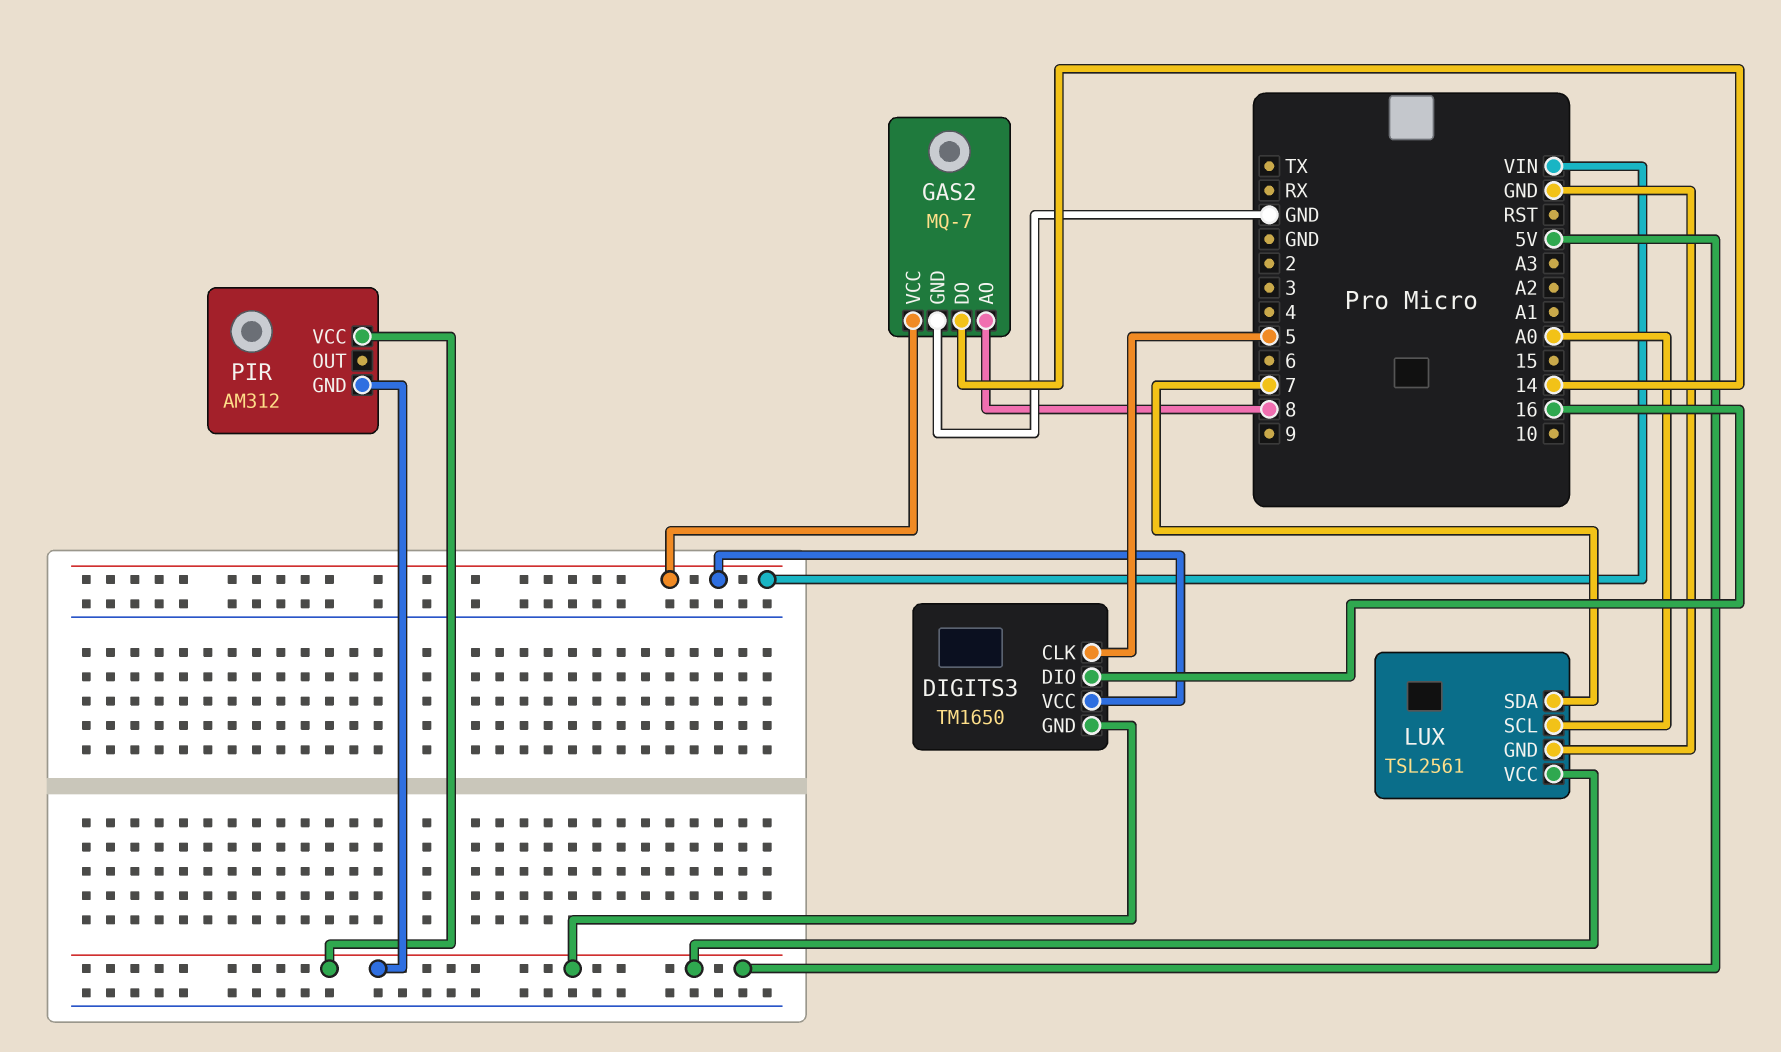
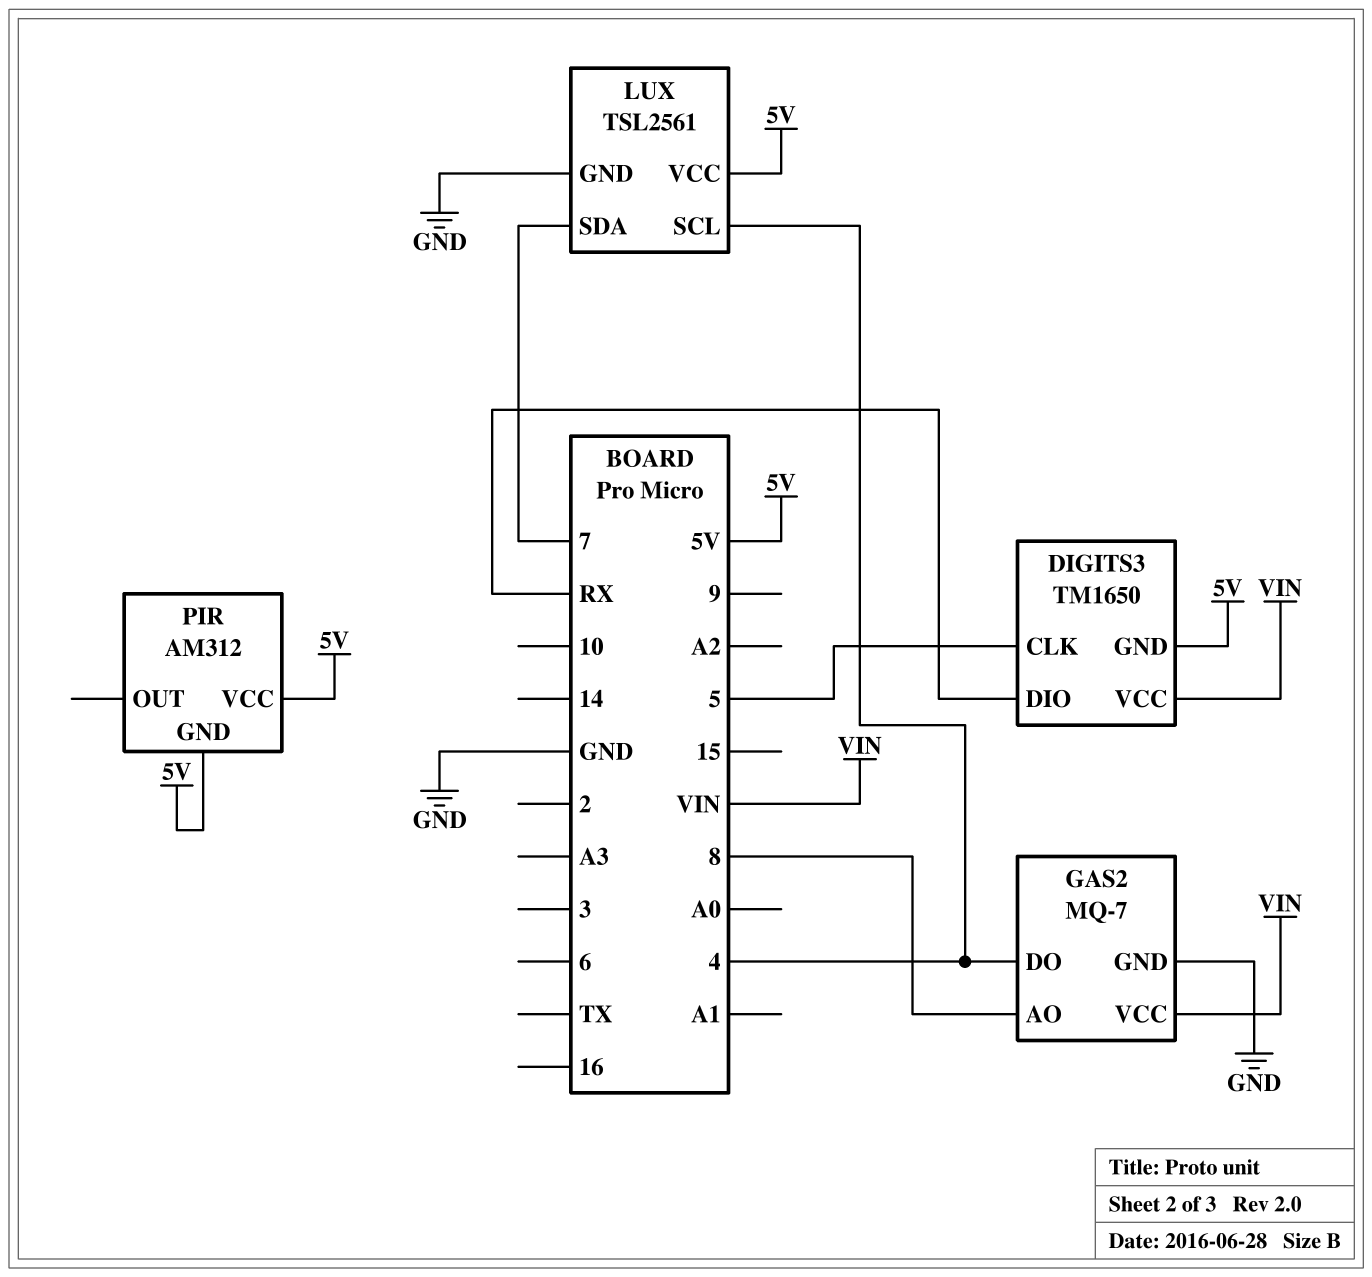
DIGITS3 pin DIO: 16 -> RX
GAS2 pin DO: 14 -> 4
LUX pin SCL: A0 -> 4

